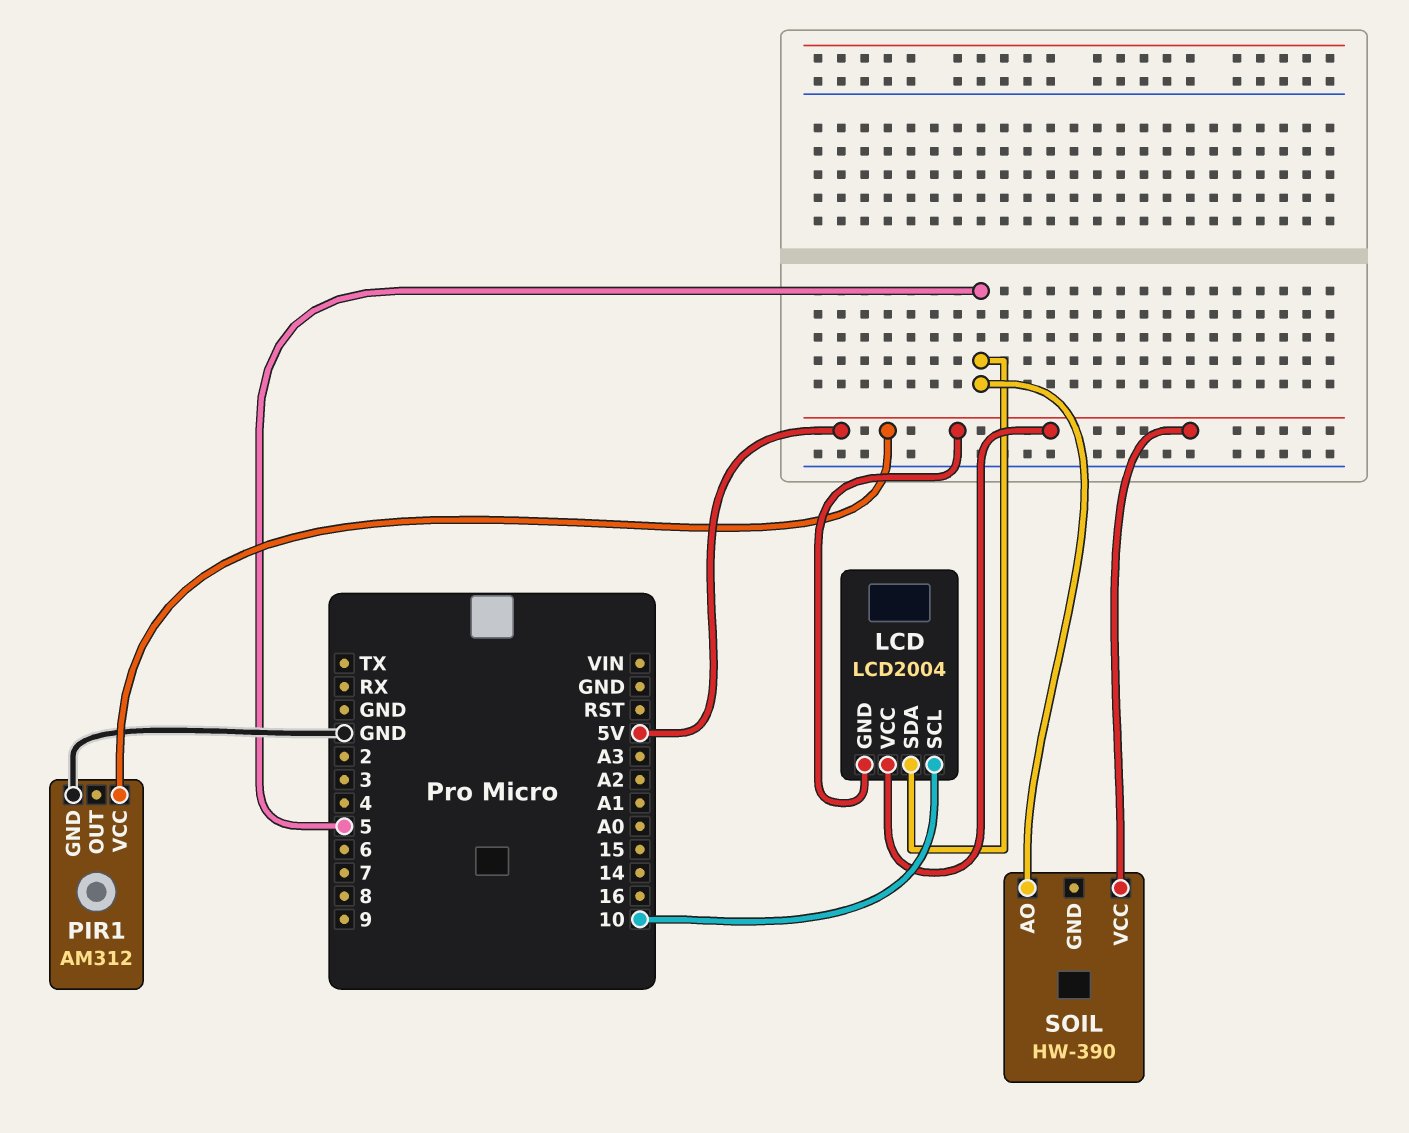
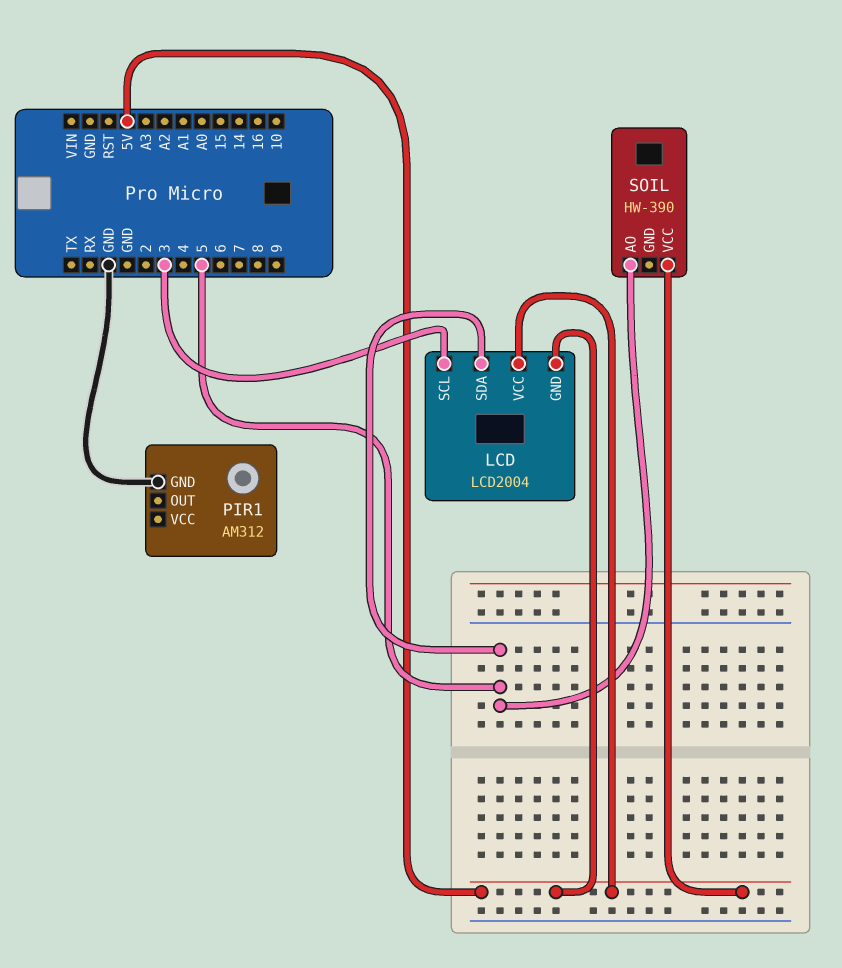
LCD pin SCL: 10 -> 3
PIR1 pin VCC: 5V -> none

